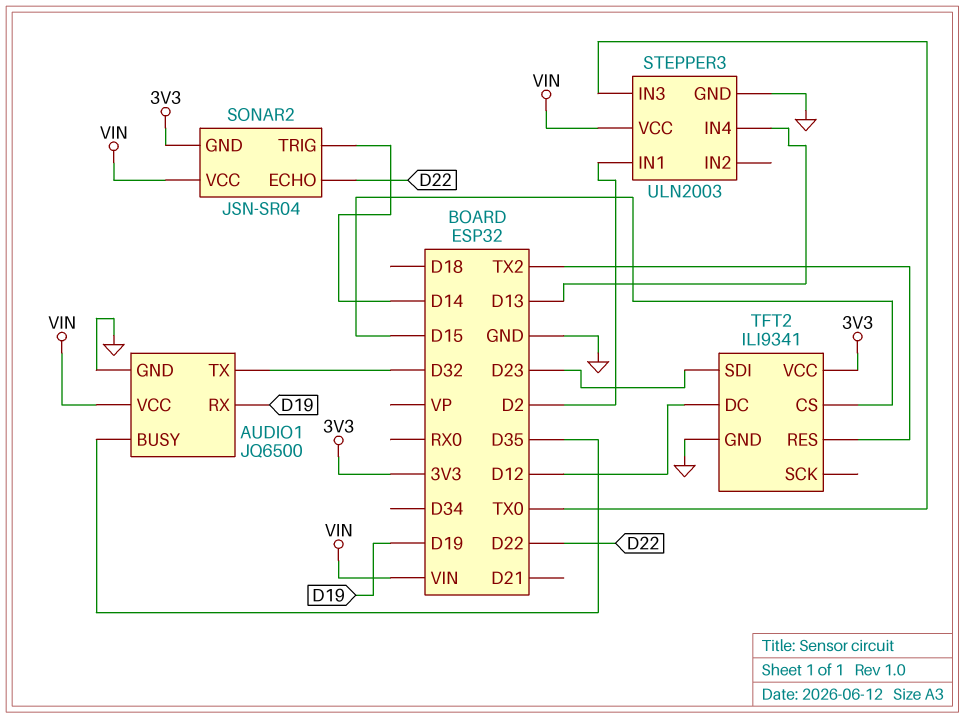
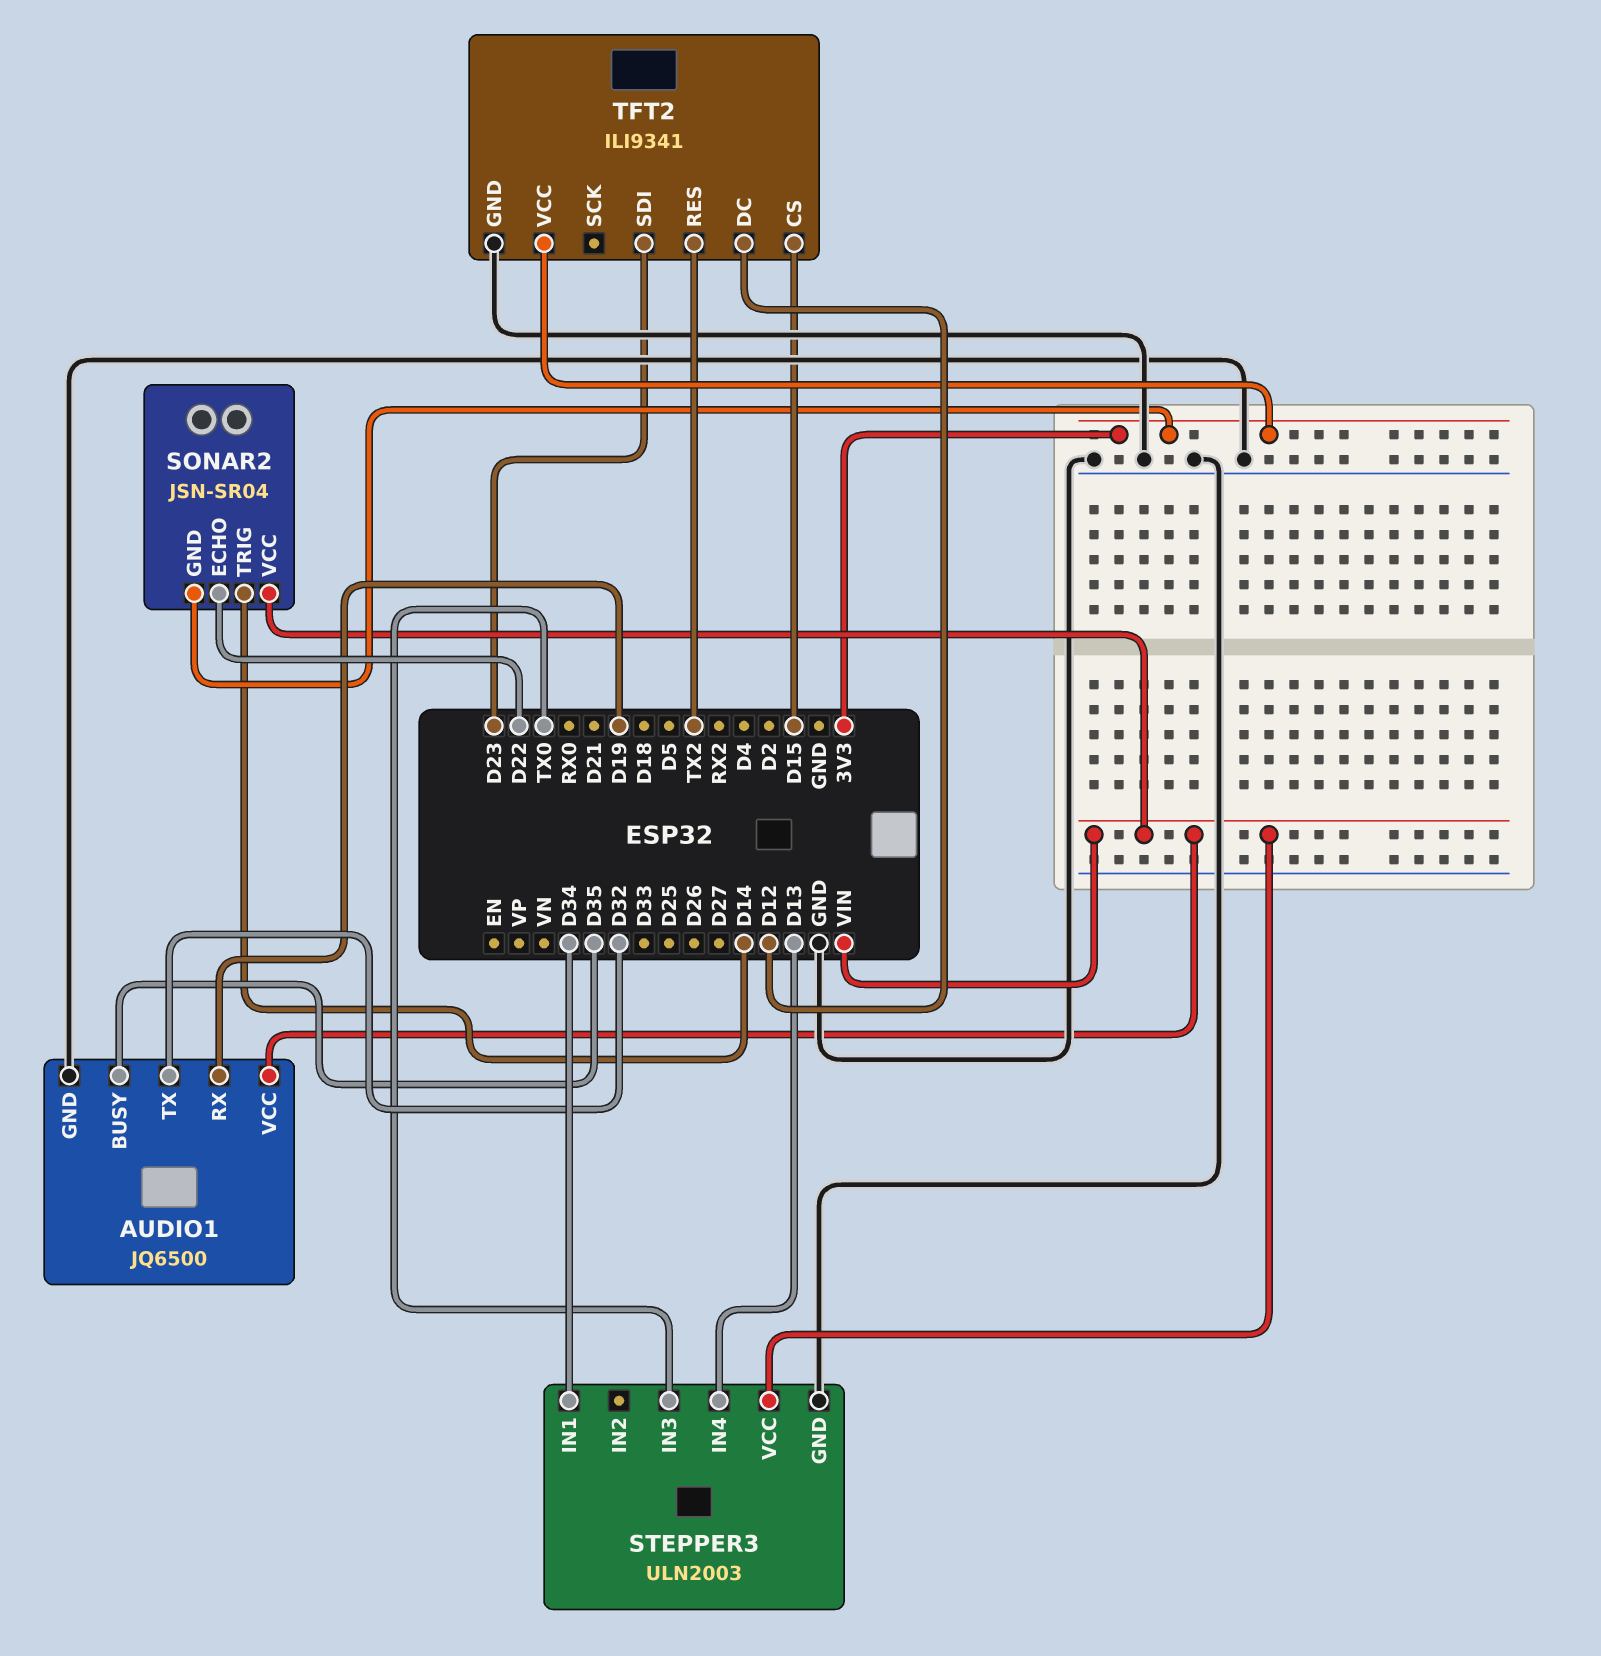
STEPPER3 pin IN1: D2 -> D34

